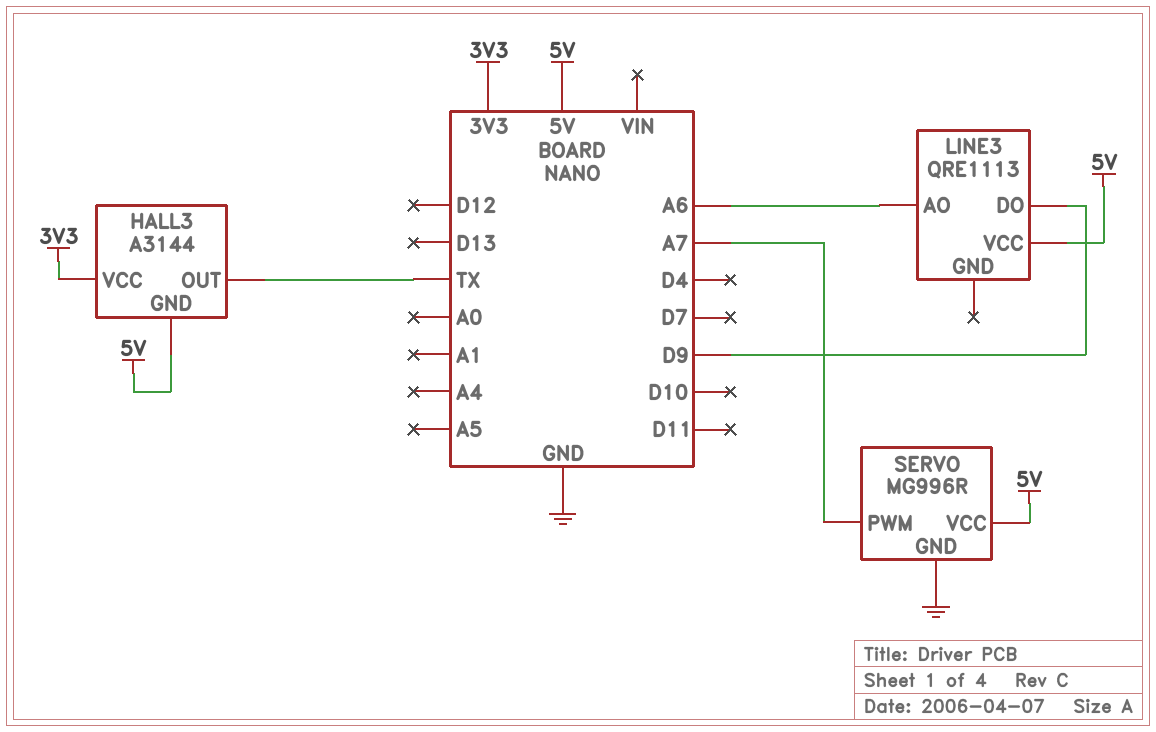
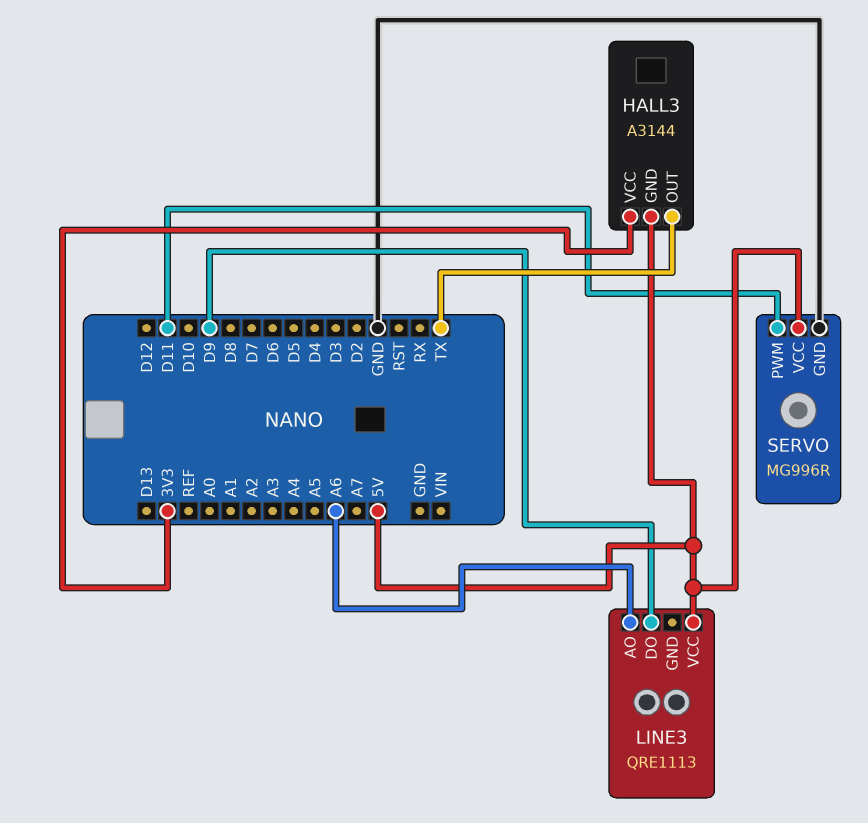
SERVO pin PWM: A7 -> D11

